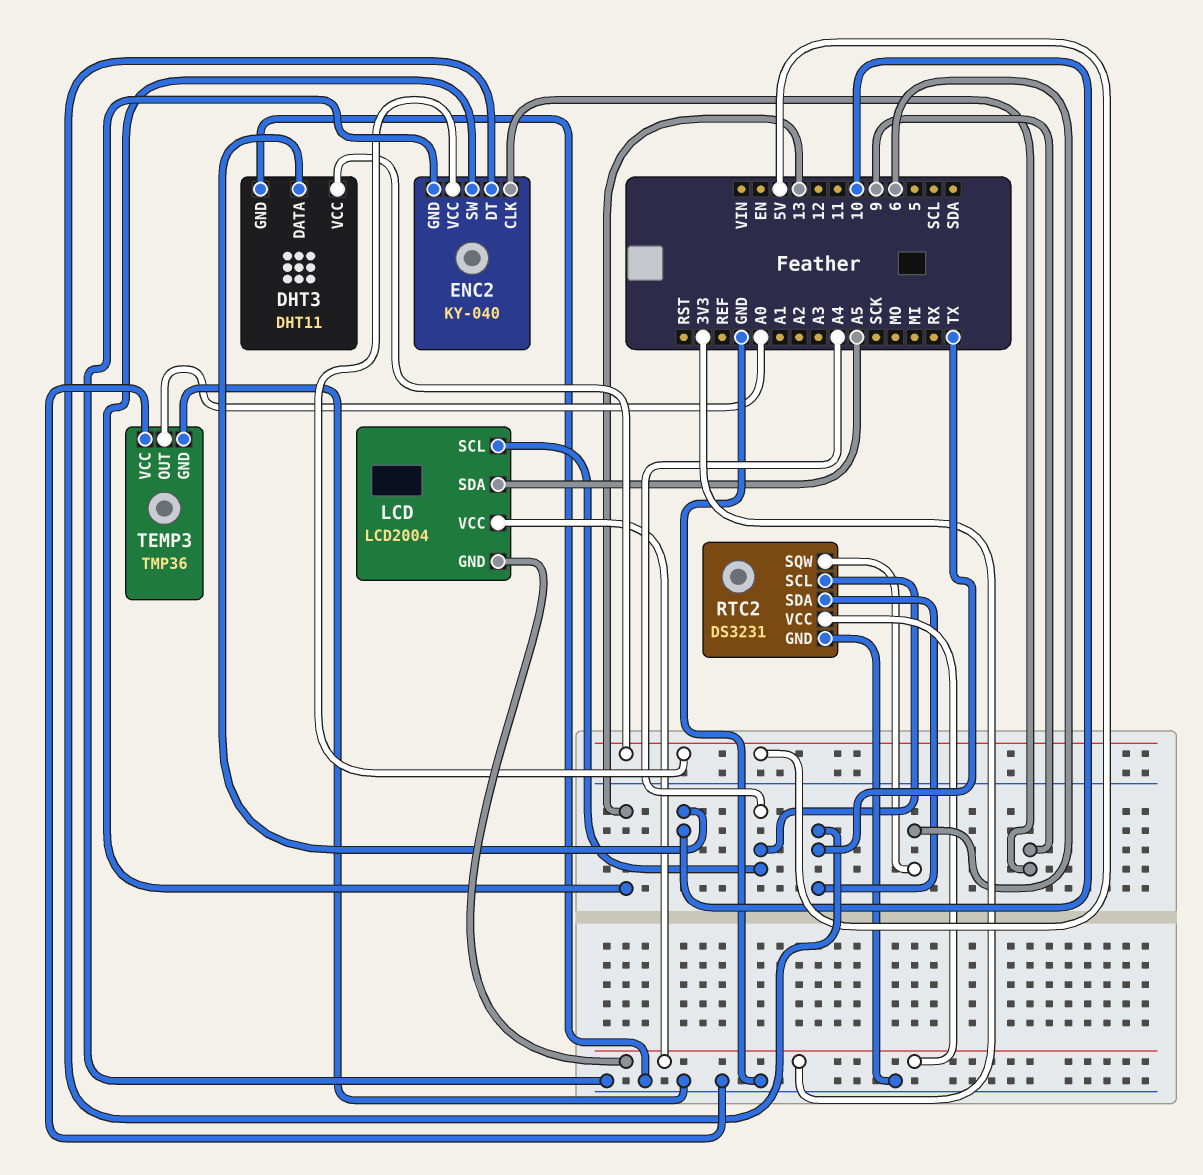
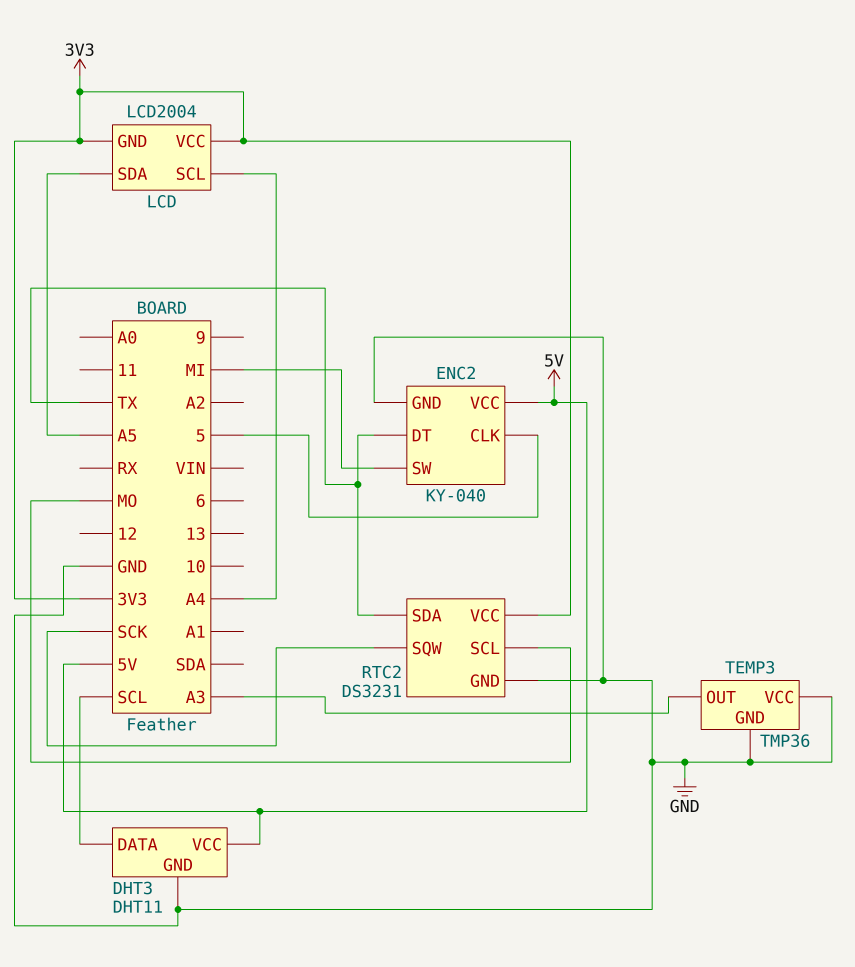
DHT3 pin DATA: 10 -> SCL
ENC2 pin CLK: 9 -> 5
ENC2 pin SW: 13 -> MI
RTC2 pin SCL: A4 -> MO
RTC2 pin SQW: 6 -> SCK
TEMP3 pin OUT: A0 -> A3

